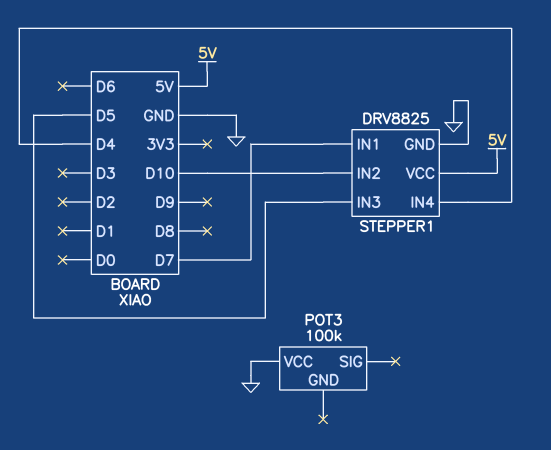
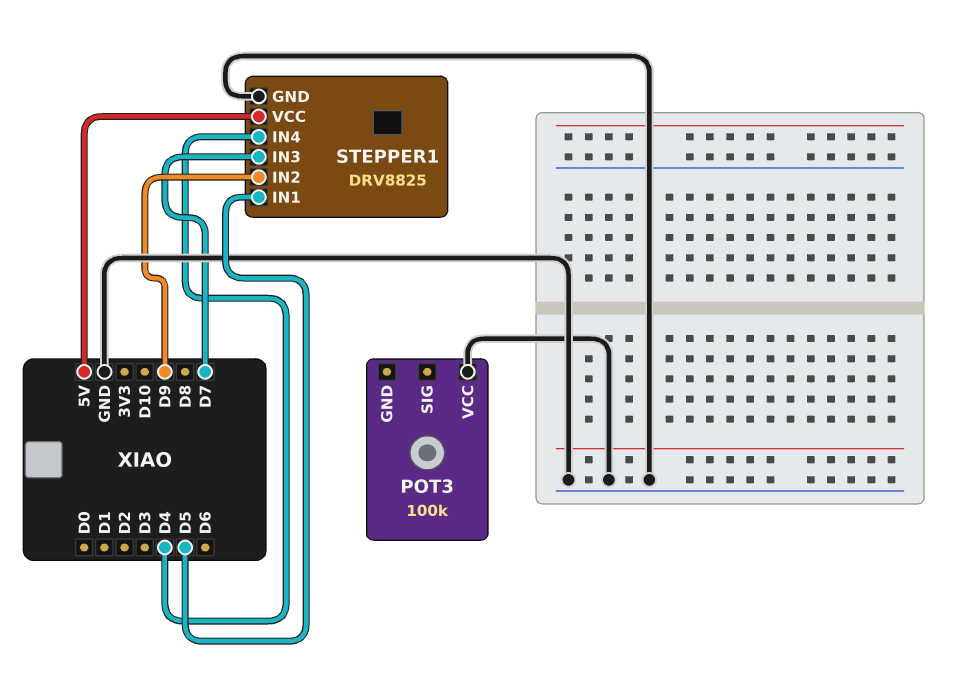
STEPPER1 pin IN1: D7 -> D5
STEPPER1 pin IN2: D10 -> D9
STEPPER1 pin IN3: D5 -> D7

